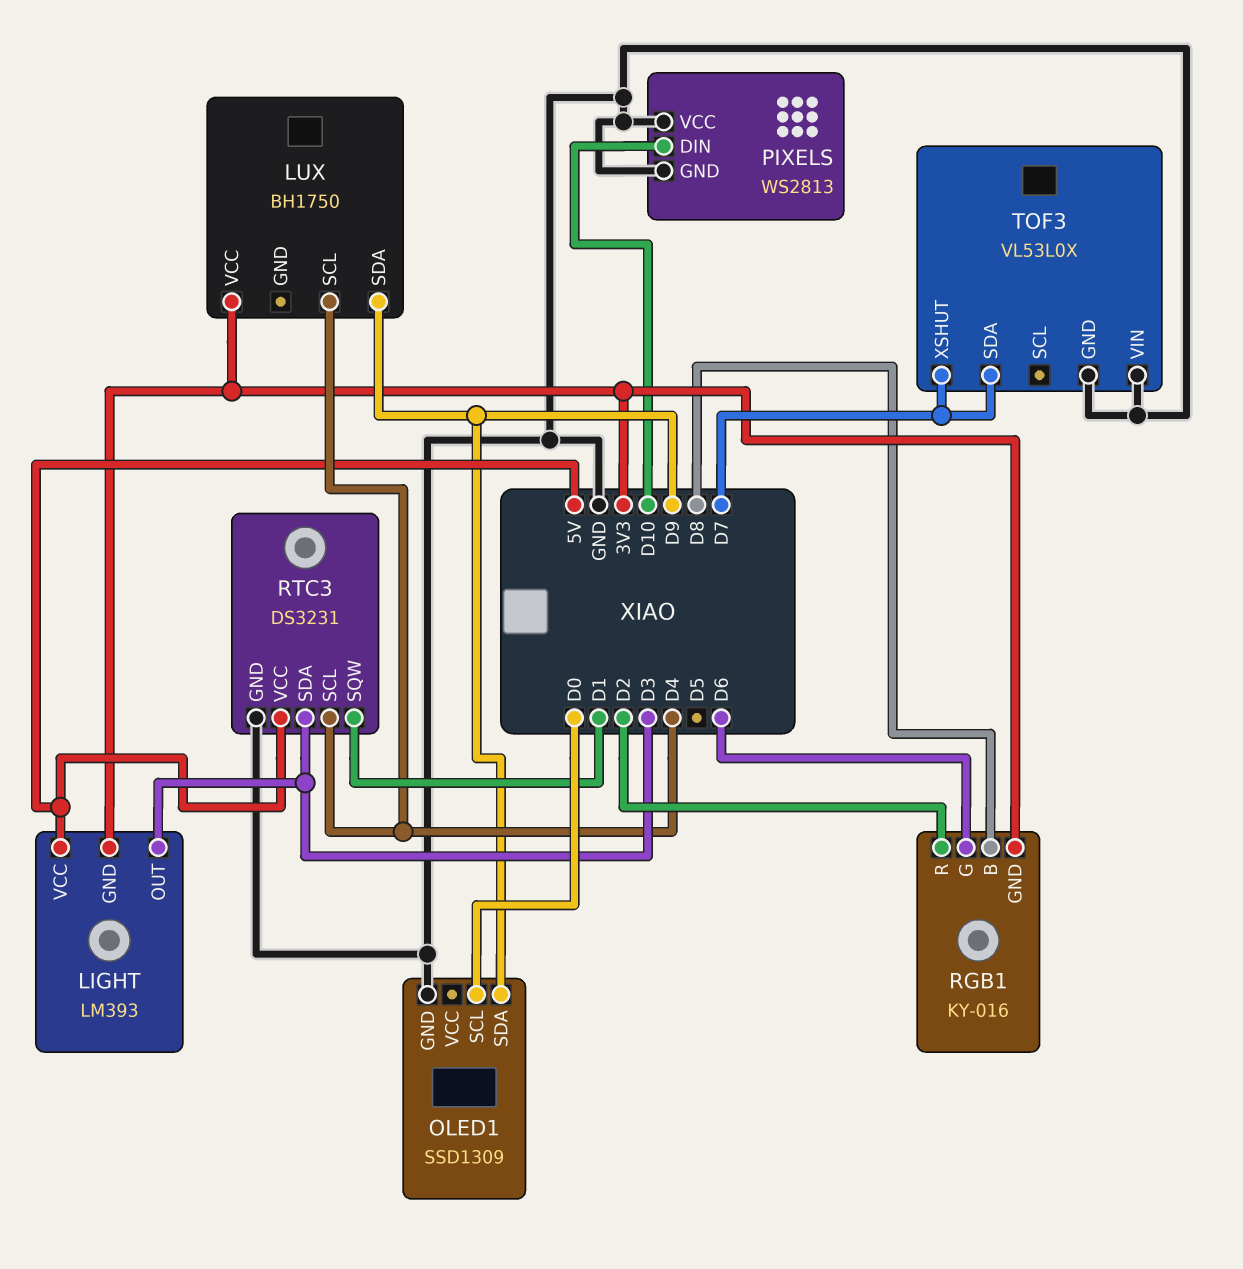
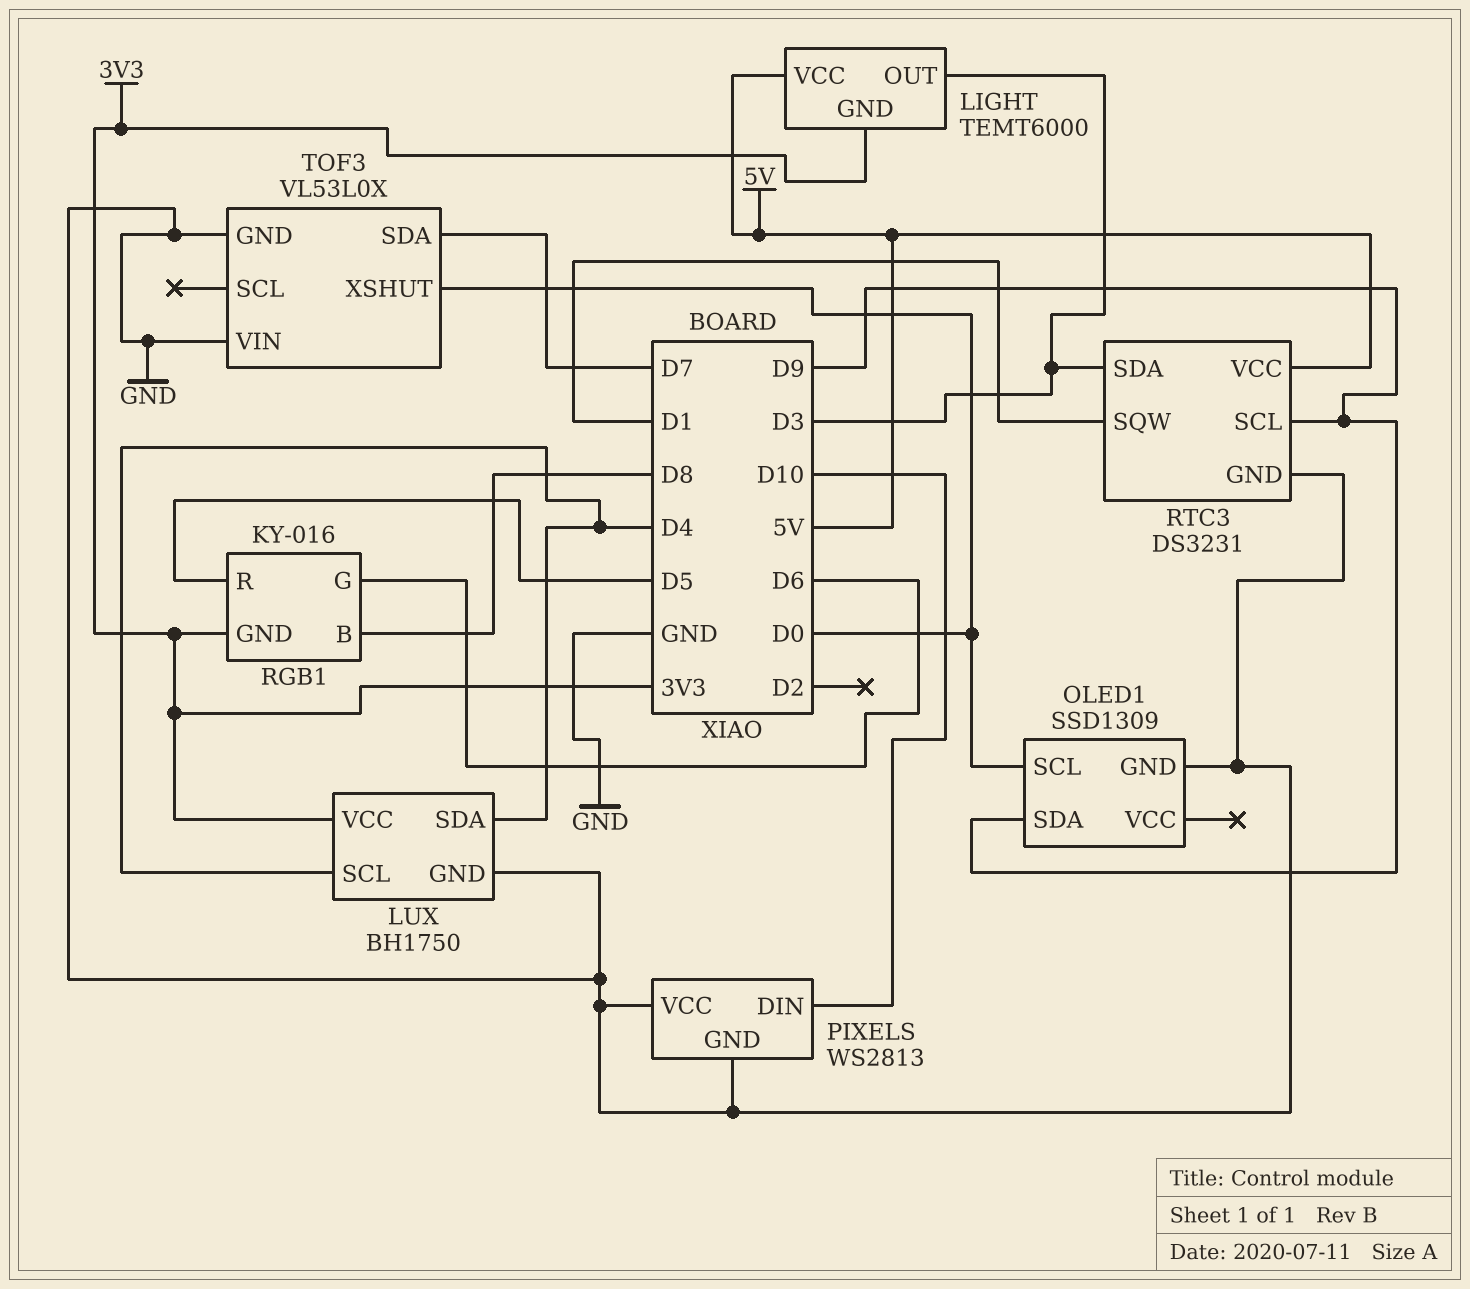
LIGHT: LM393 -> TEMT6000
LUX pin GND: none -> GND
LUX pin SDA: D9 -> D4
RGB1 pin R: D2 -> D5
RTC3 pin SCL: D4 -> D9
TOF3 pin XSHUT: D7 -> D0

